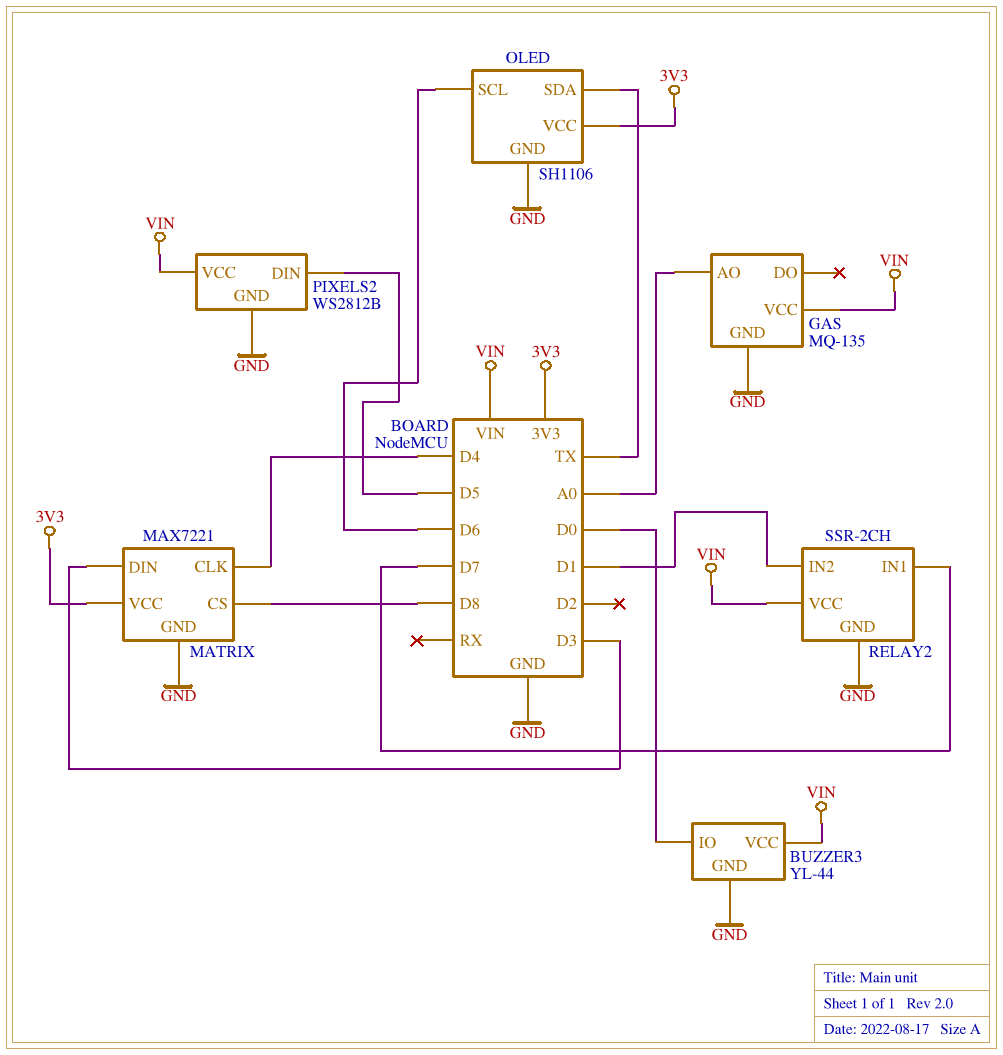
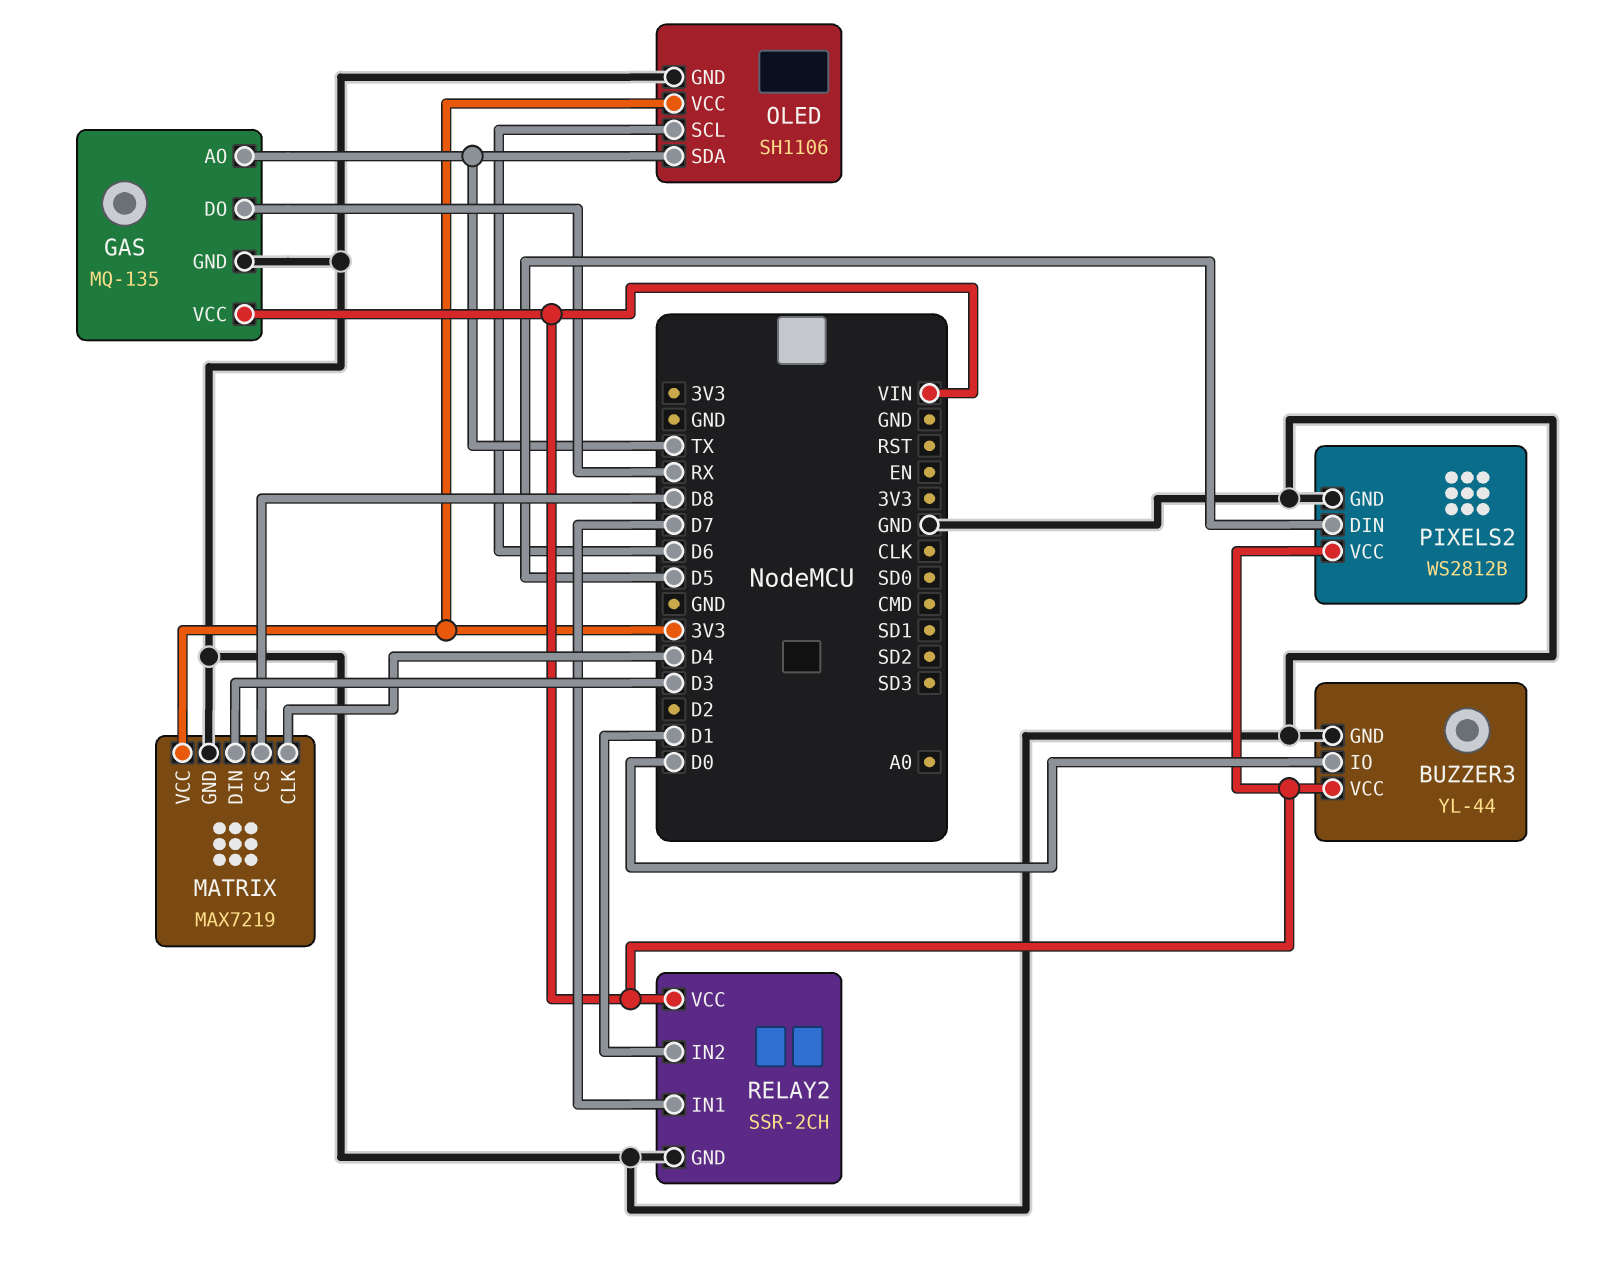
GAS pin AO: A0 -> TX
GAS pin DO: none -> RX
MATRIX: MAX7221 -> MAX7219

